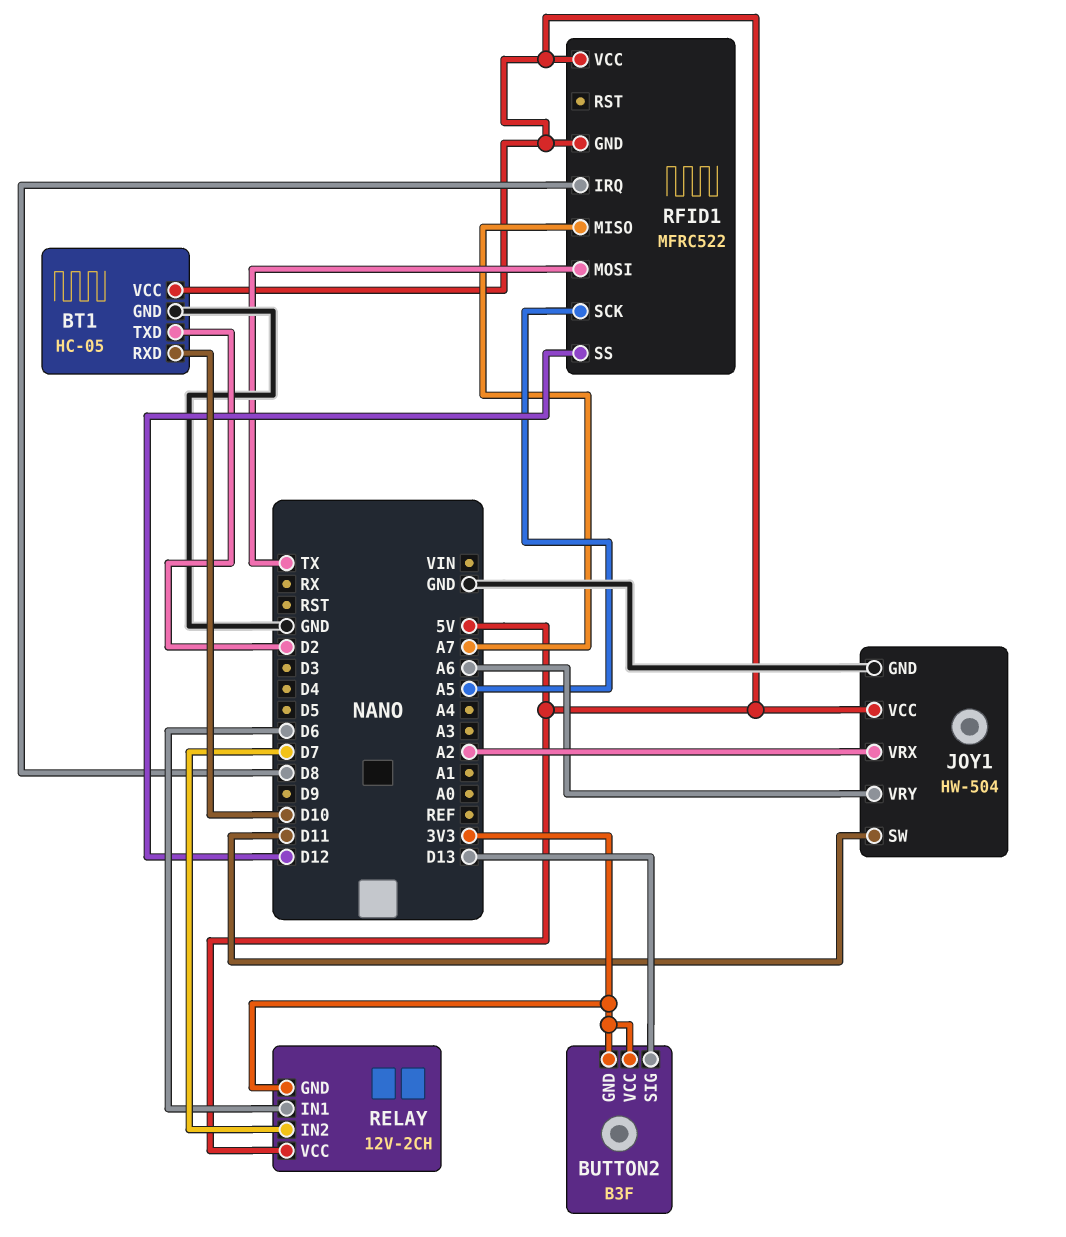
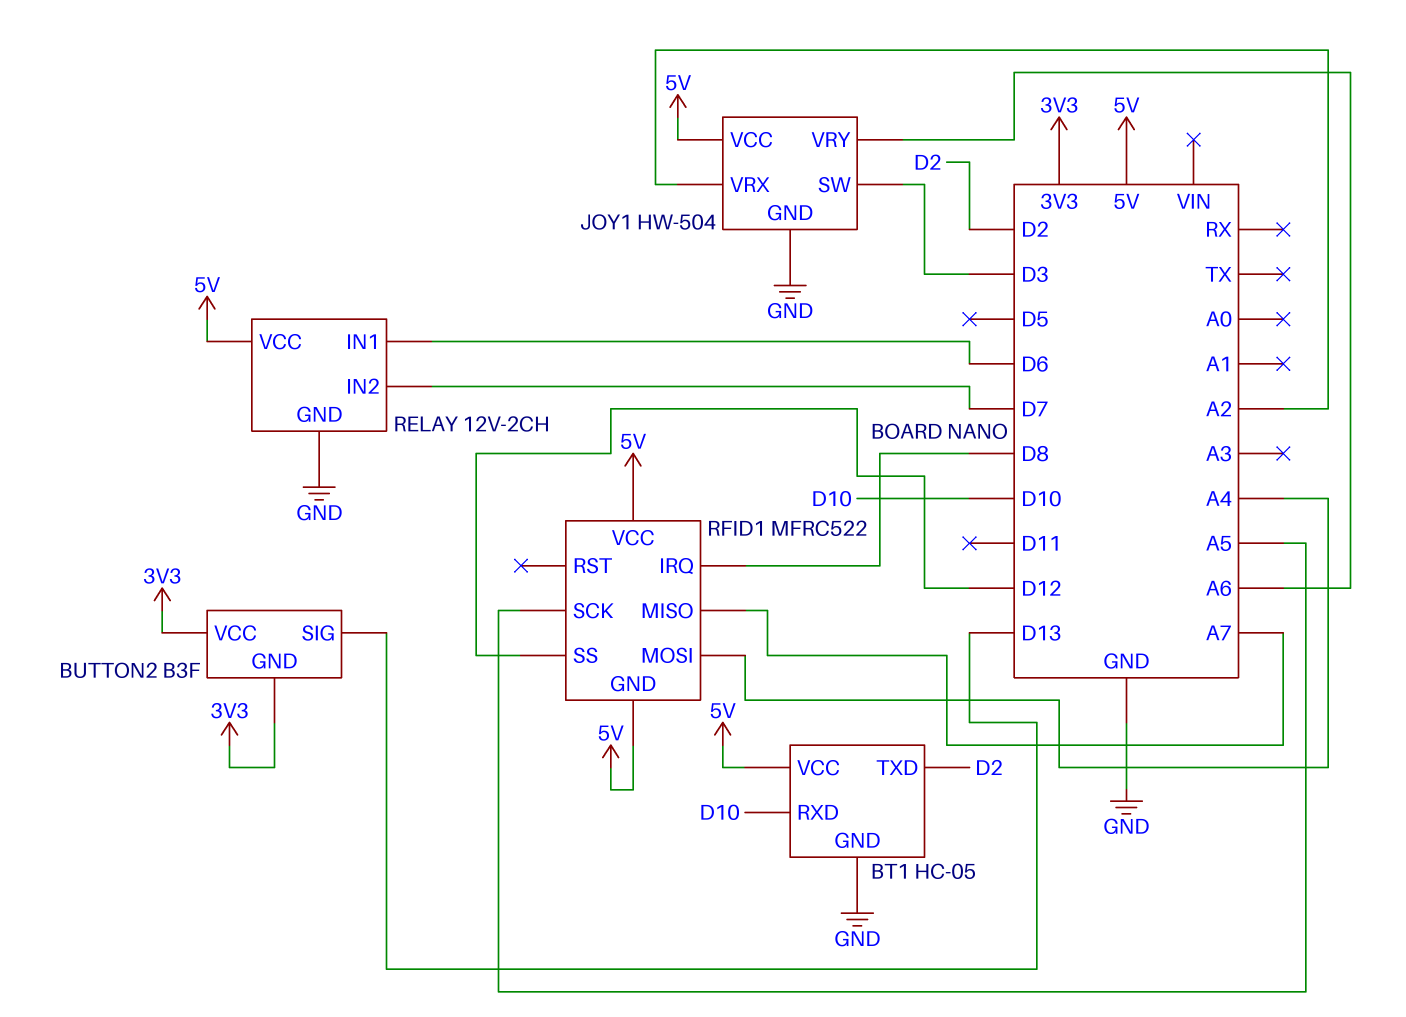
JOY1 pin SW: D11 -> D3
RELAY pin GND: 3V3 -> GND
RFID1 pin MOSI: TX -> A4

